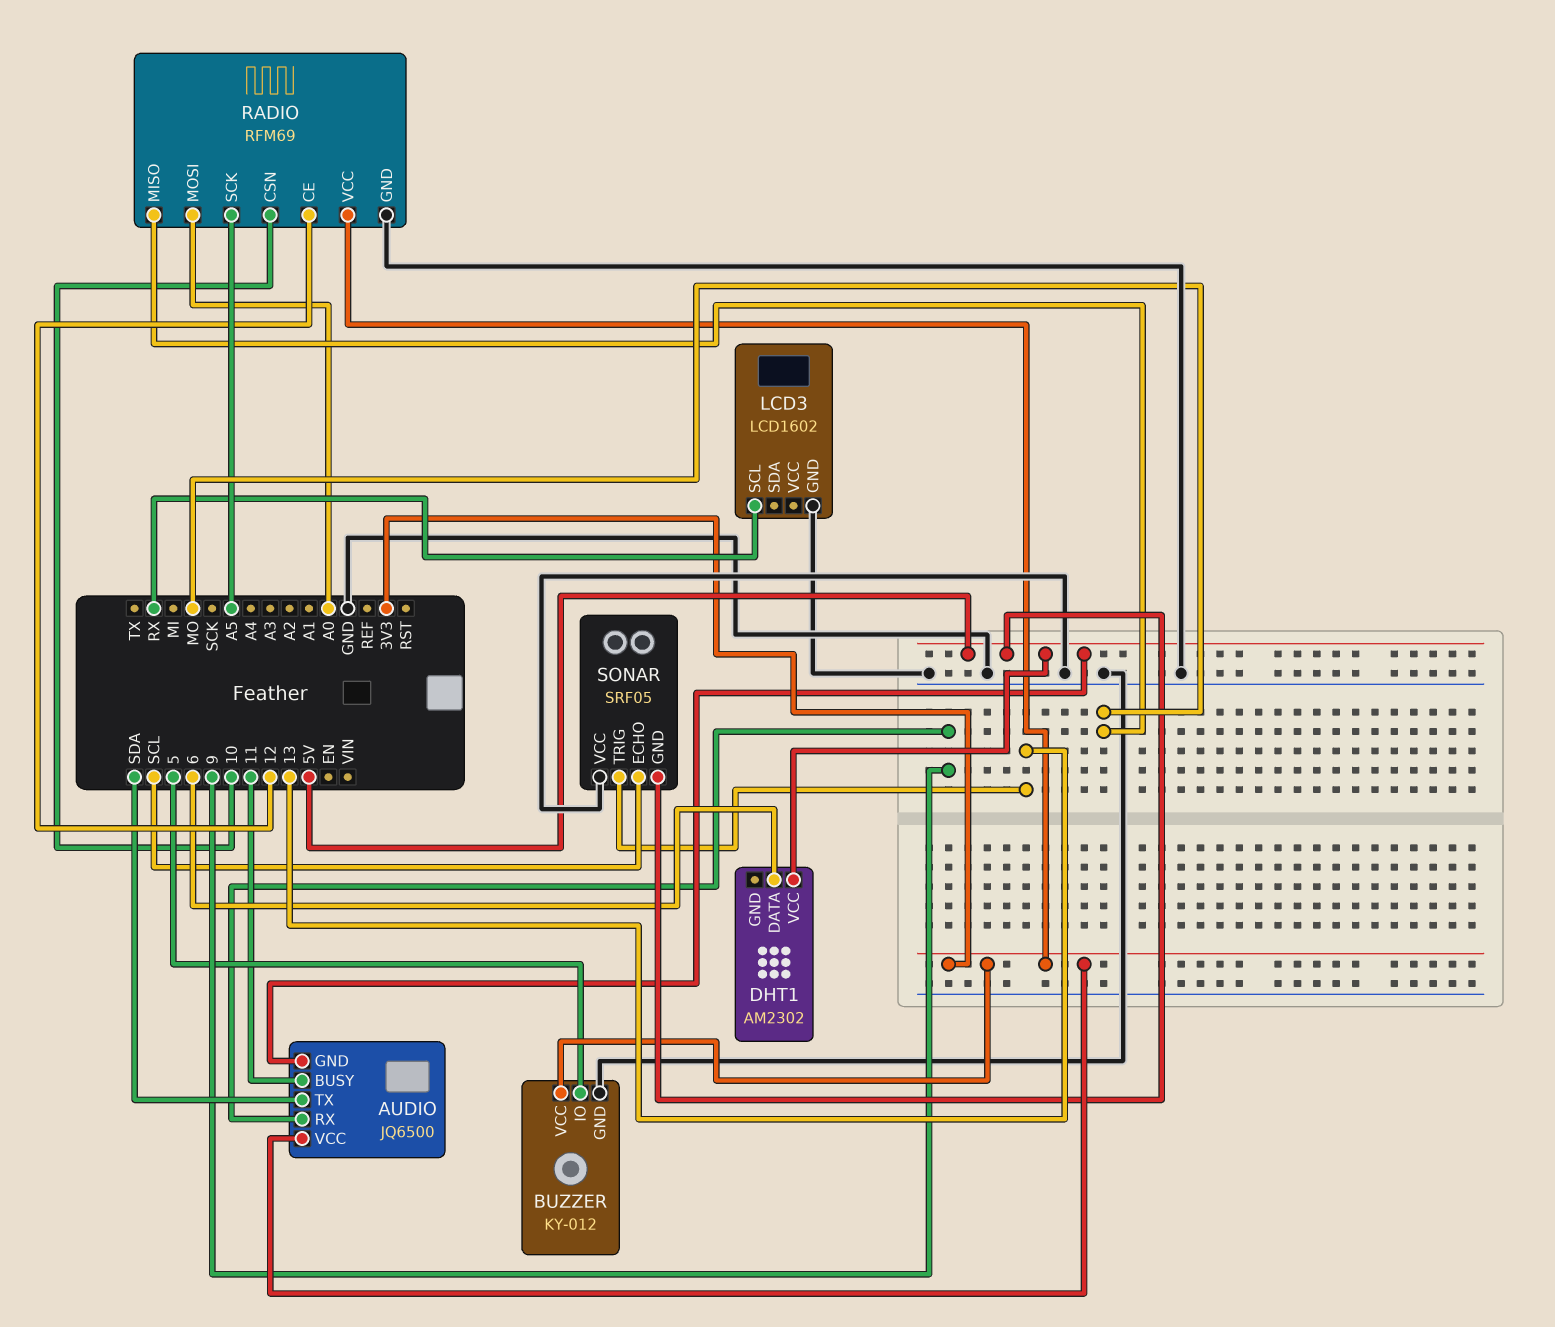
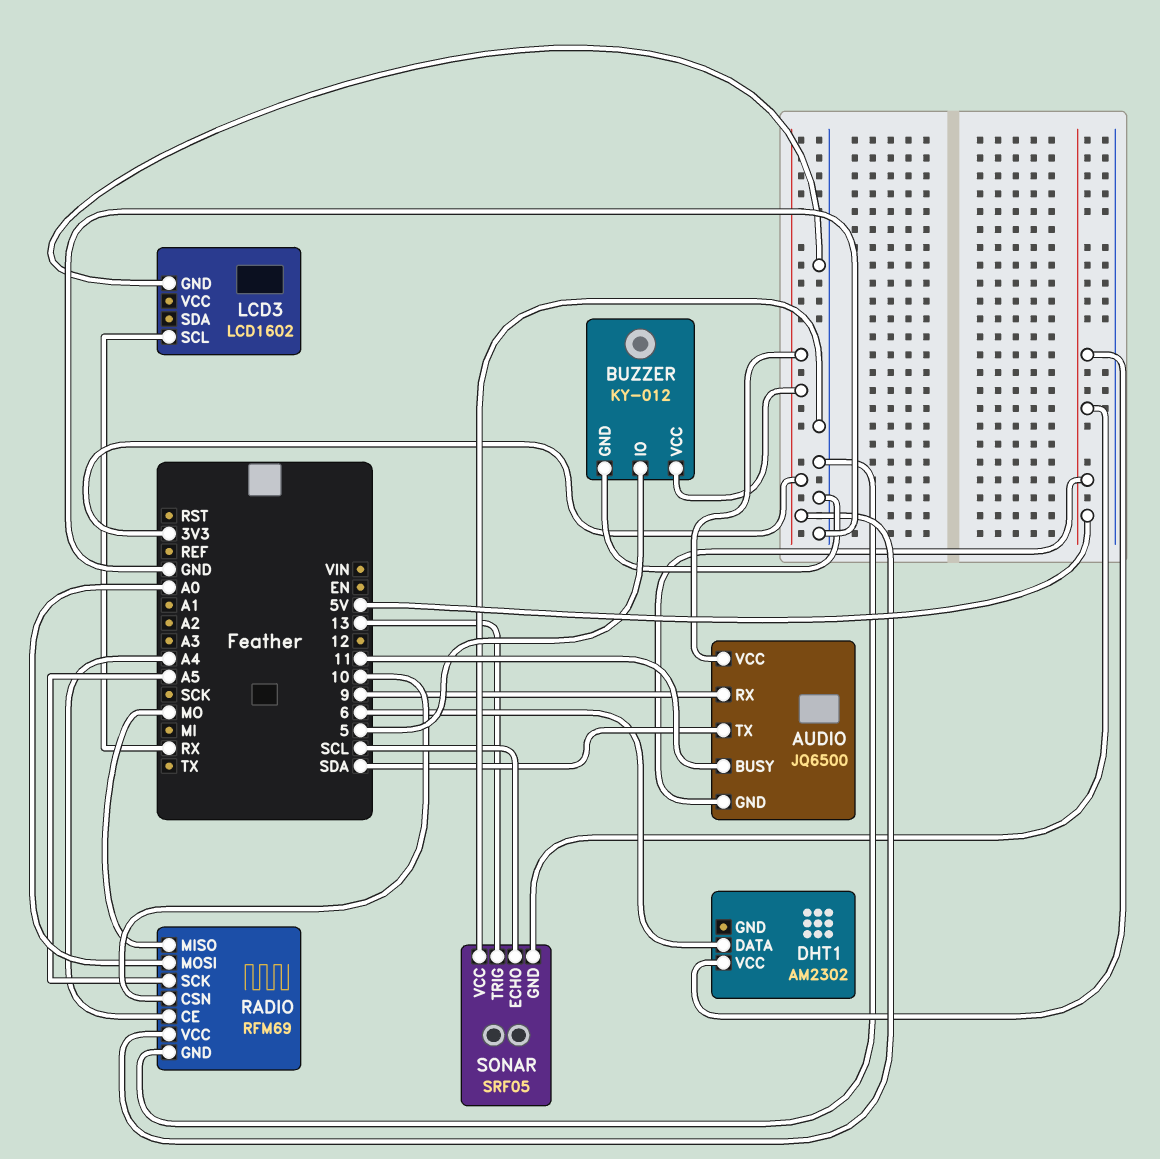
RADIO pin CE: 12 -> A4

